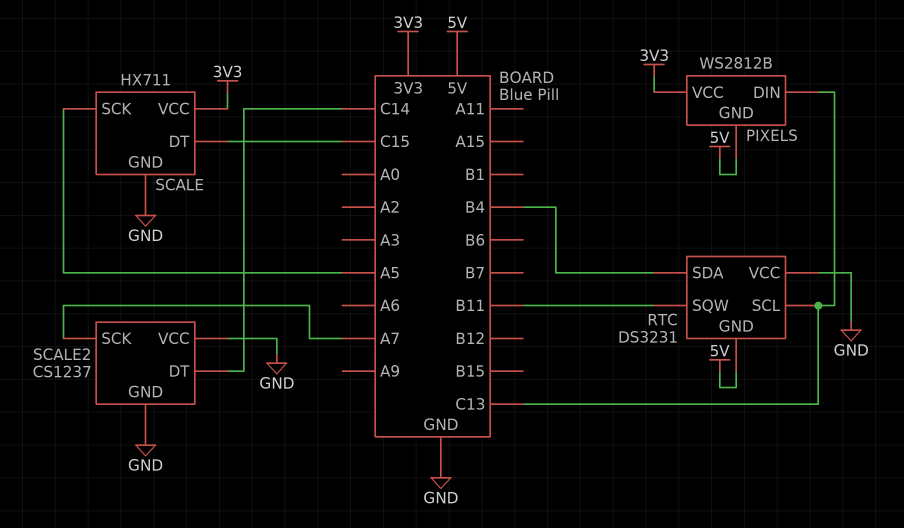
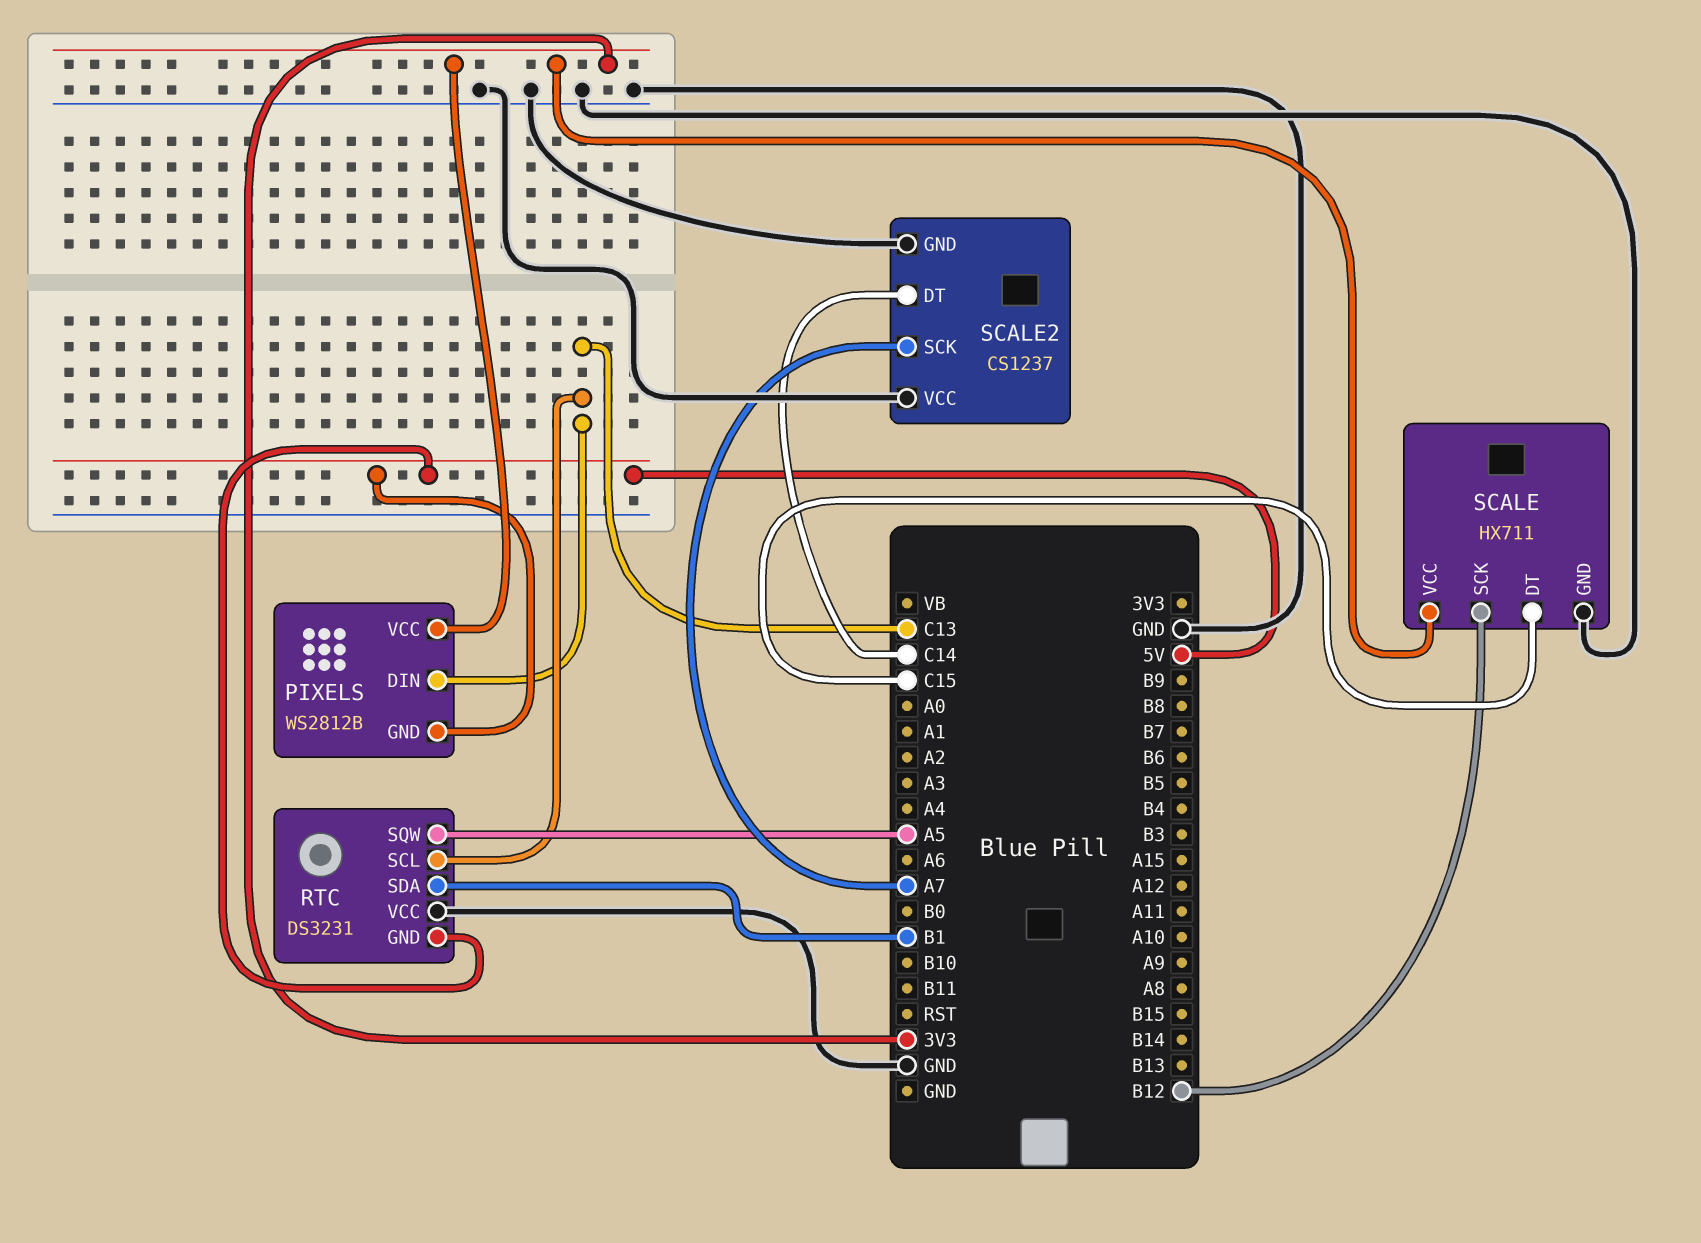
RTC pin SDA: B4 -> B1
RTC pin SQW: B11 -> A5
SCALE pin SCK: A5 -> B12

